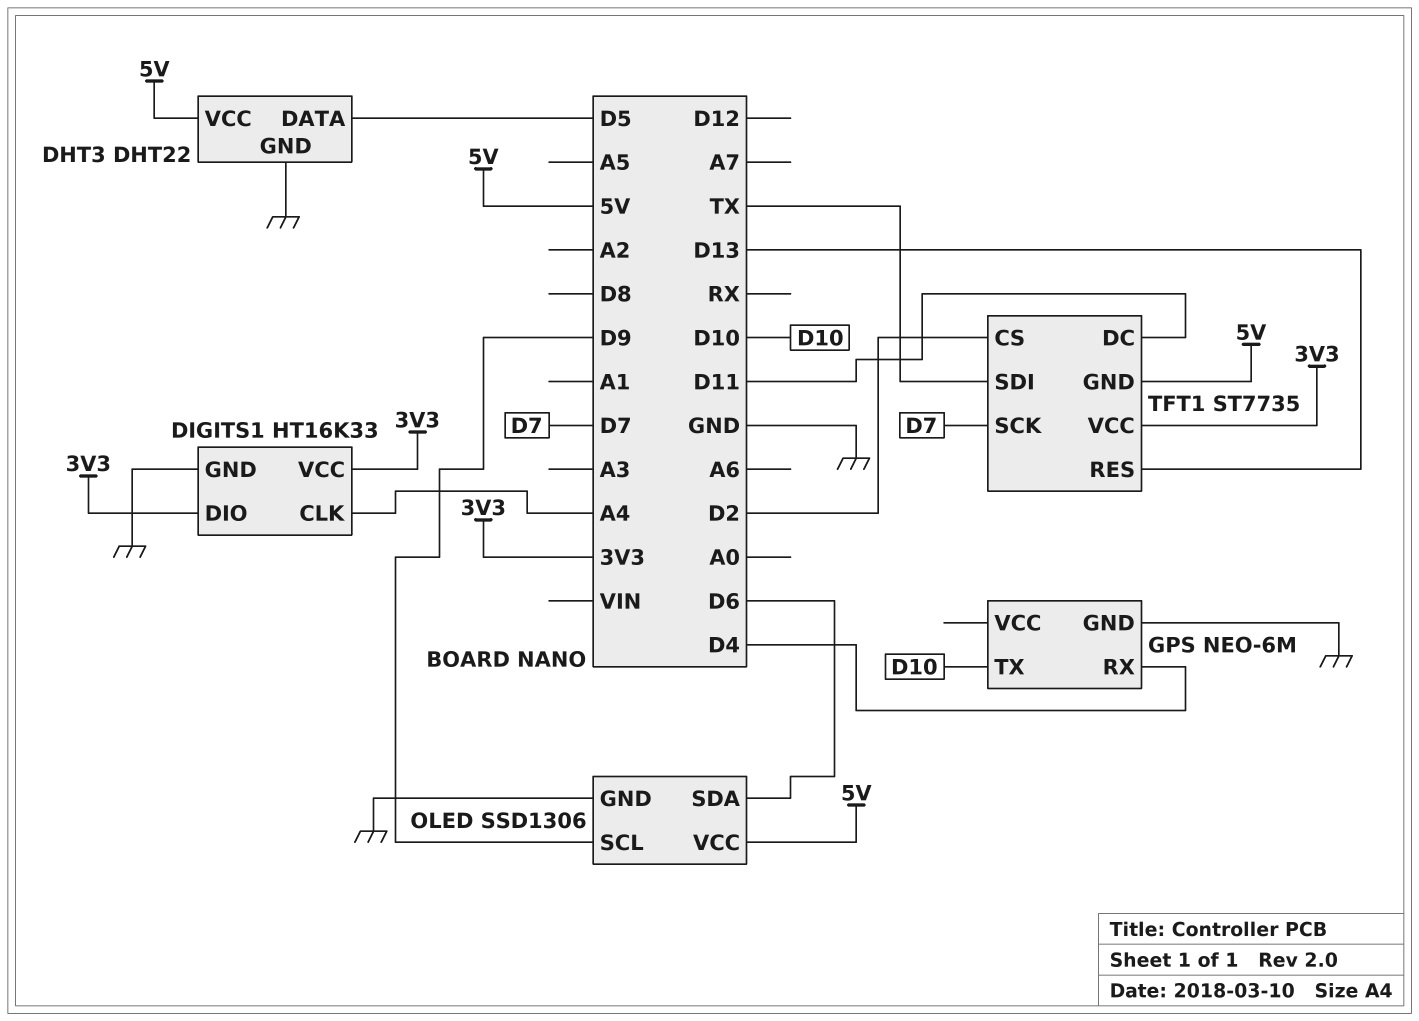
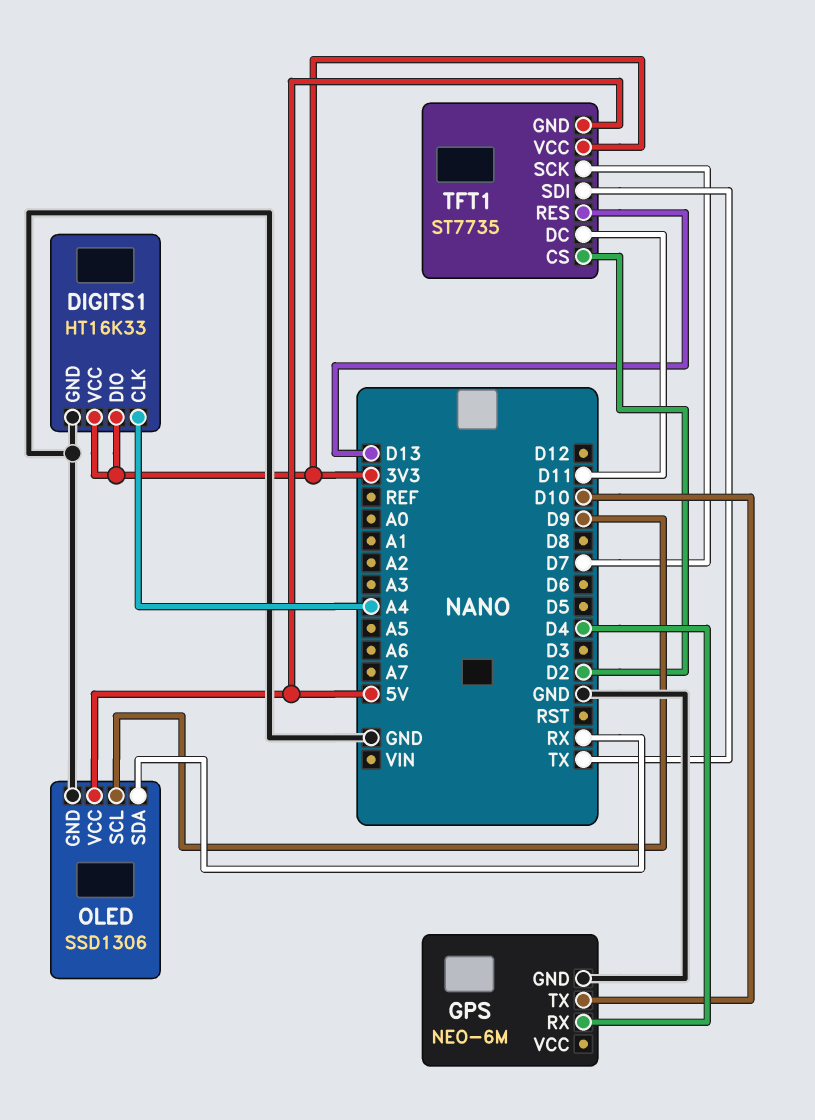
DHT3: DHT22 -> none
DHT3 pin DATA: D5 -> none
DHT3 pin GND: GND -> none
DHT3 pin VCC: 5V -> none
OLED pin SDA: D6 -> RX

